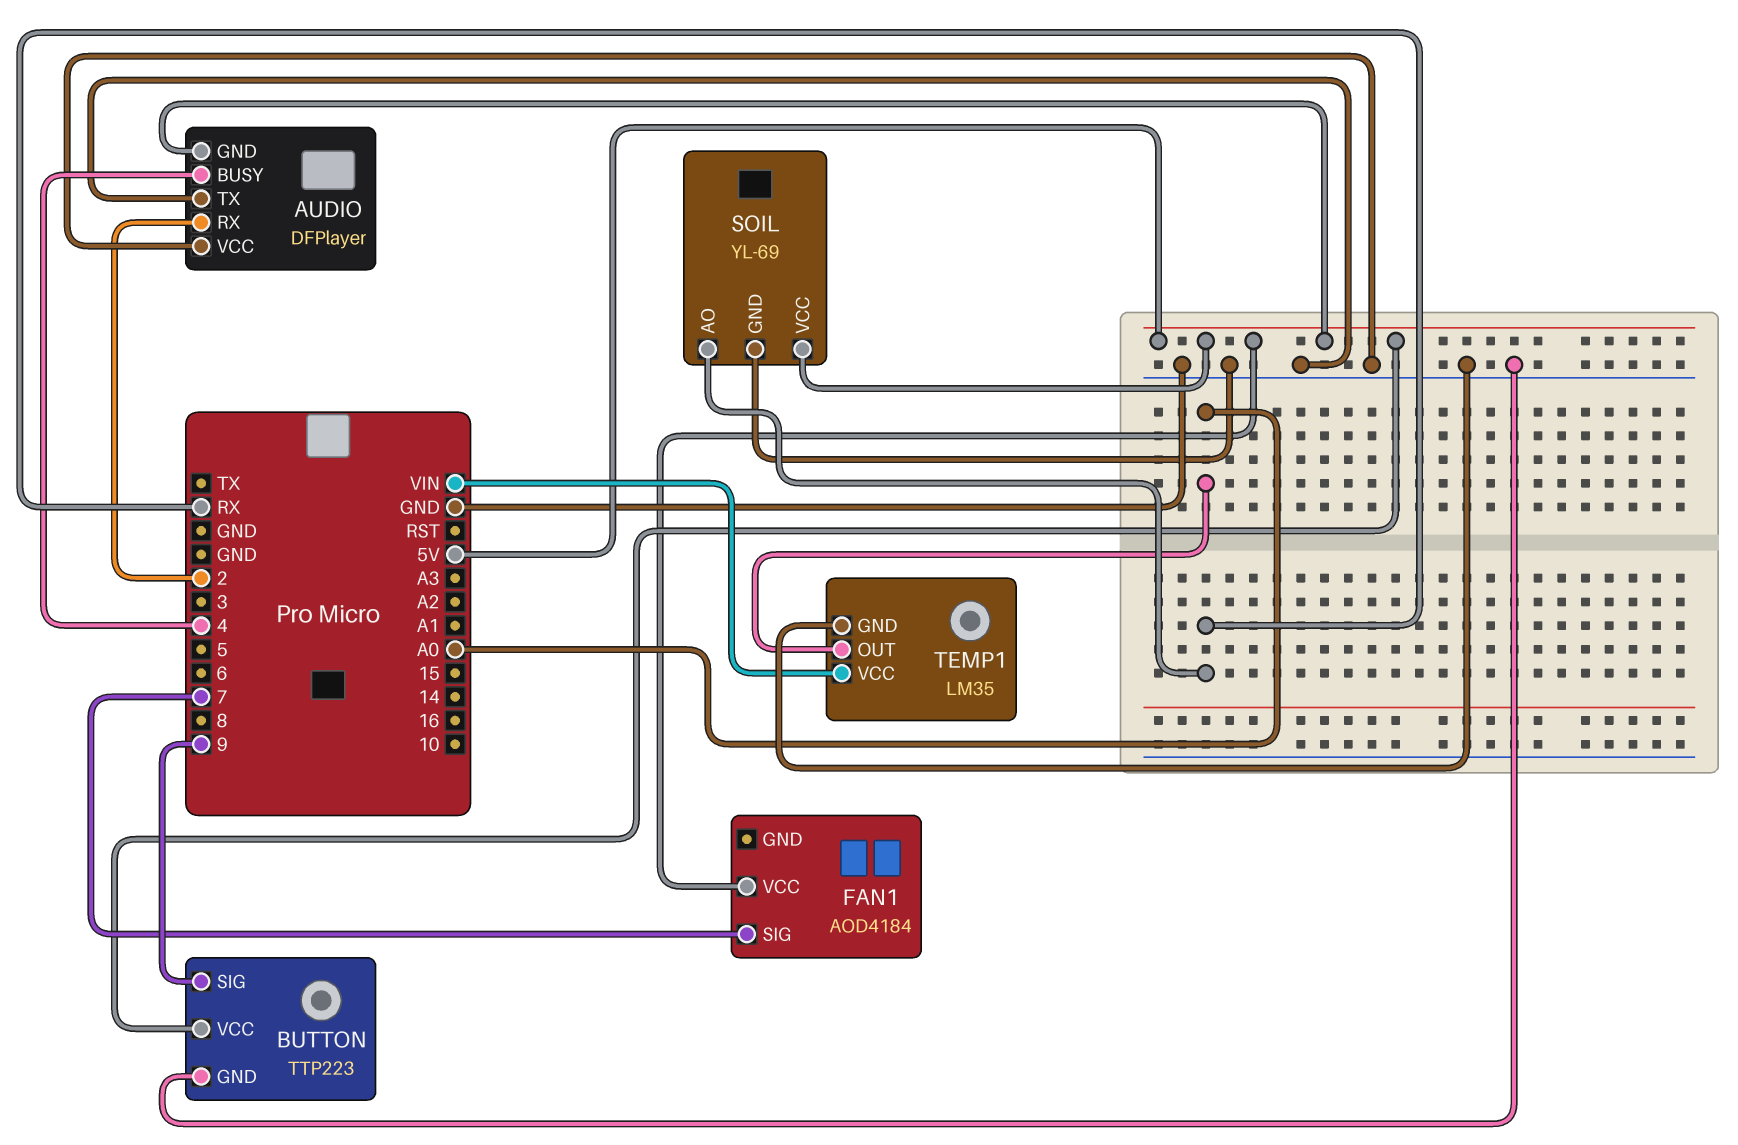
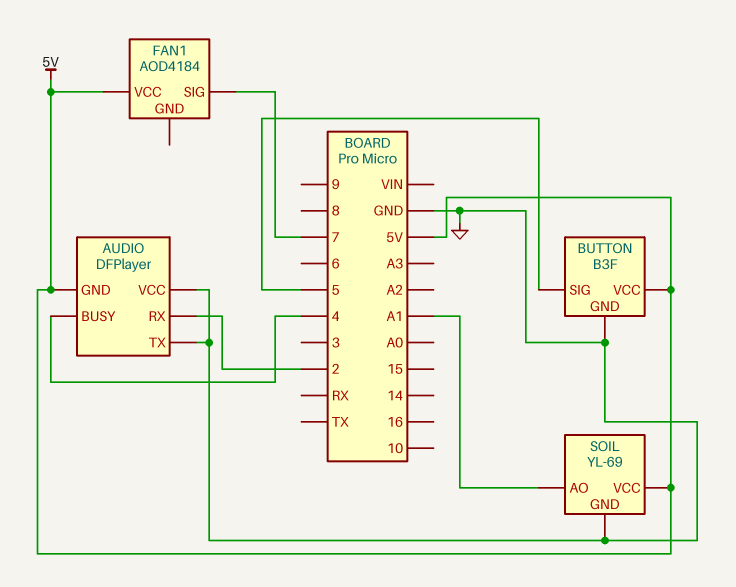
BUTTON: TTP223 -> B3F
BUTTON pin SIG: 9 -> 5
SOIL pin AO: RX -> A1
TEMP1: LM35 -> none
TEMP1 pin GND: GND -> none
TEMP1 pin OUT: A0 -> none
TEMP1 pin VCC: VIN -> none

